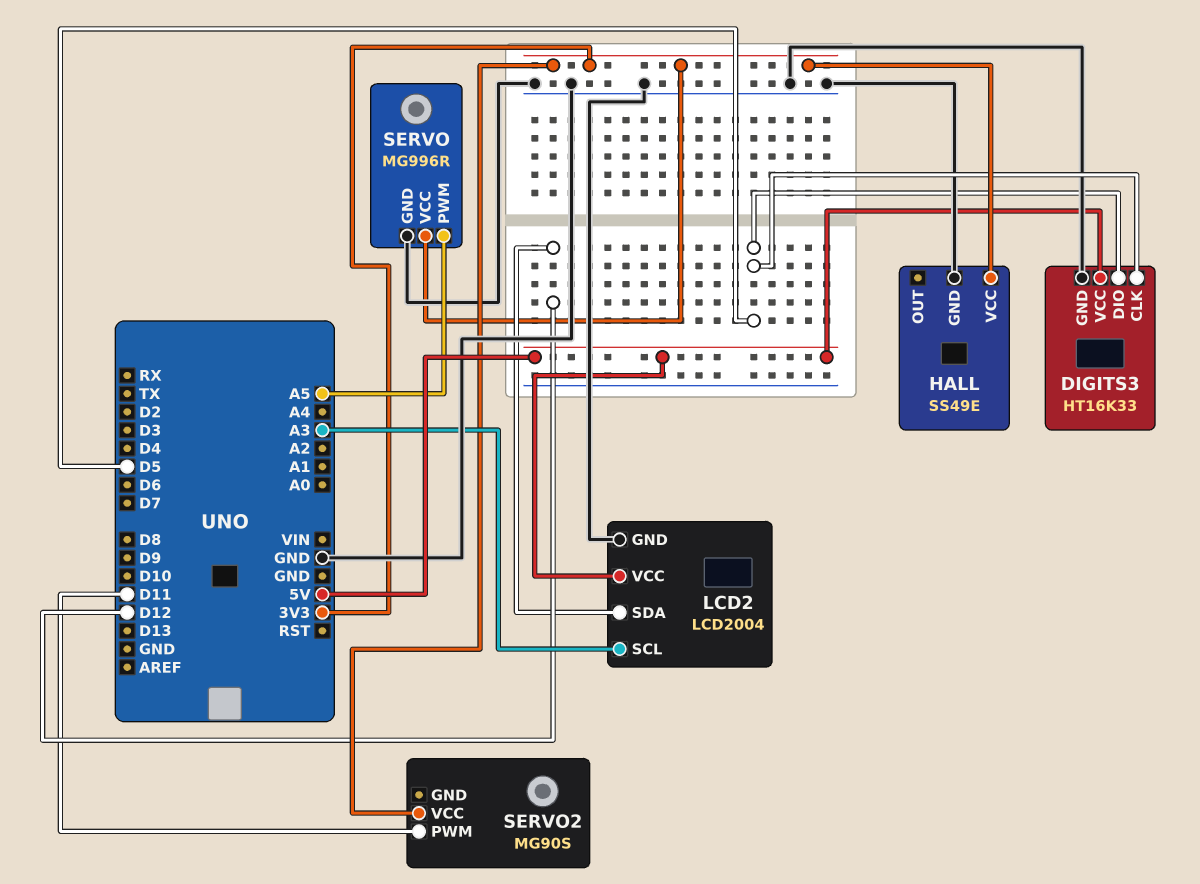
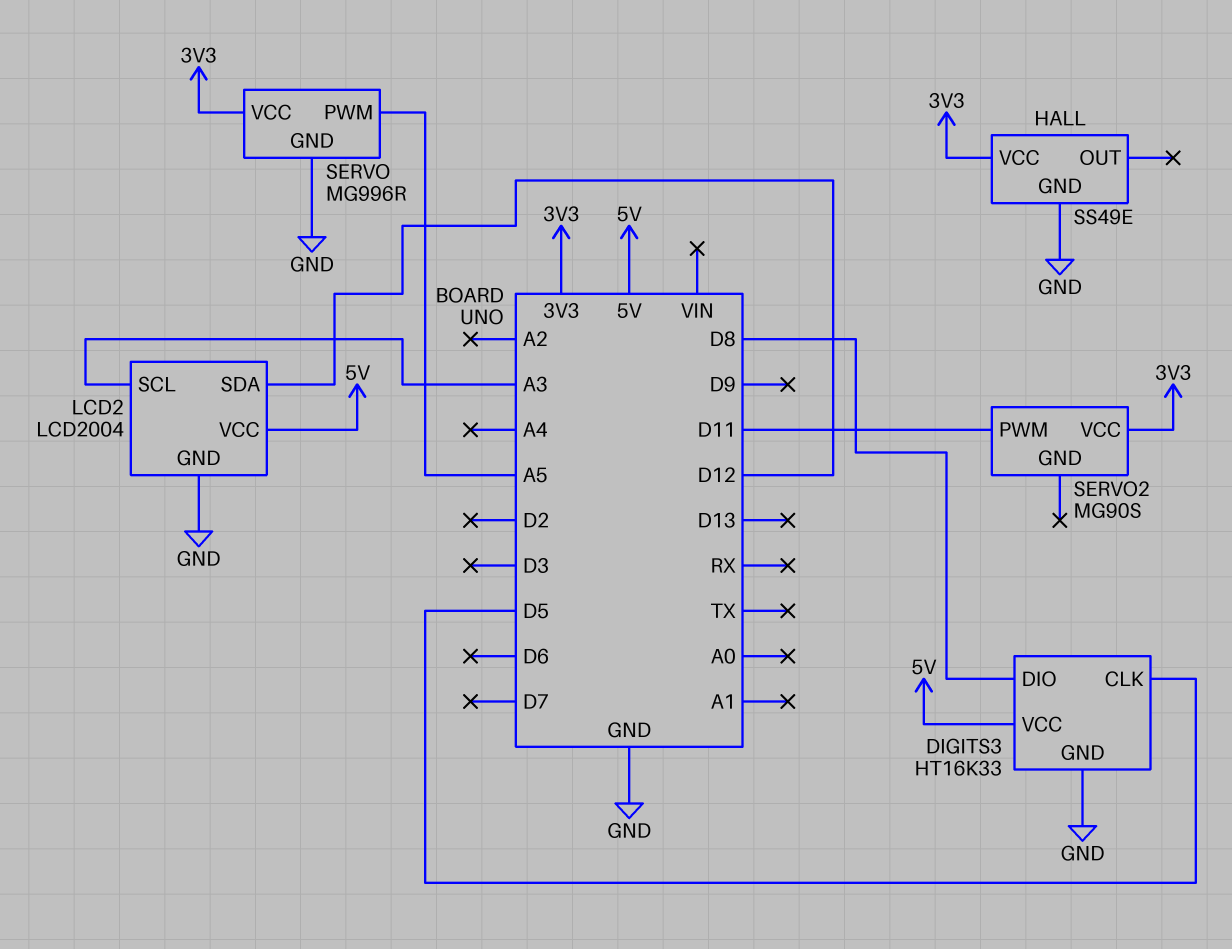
DIGITS3 pin DIO: D5 -> D8

